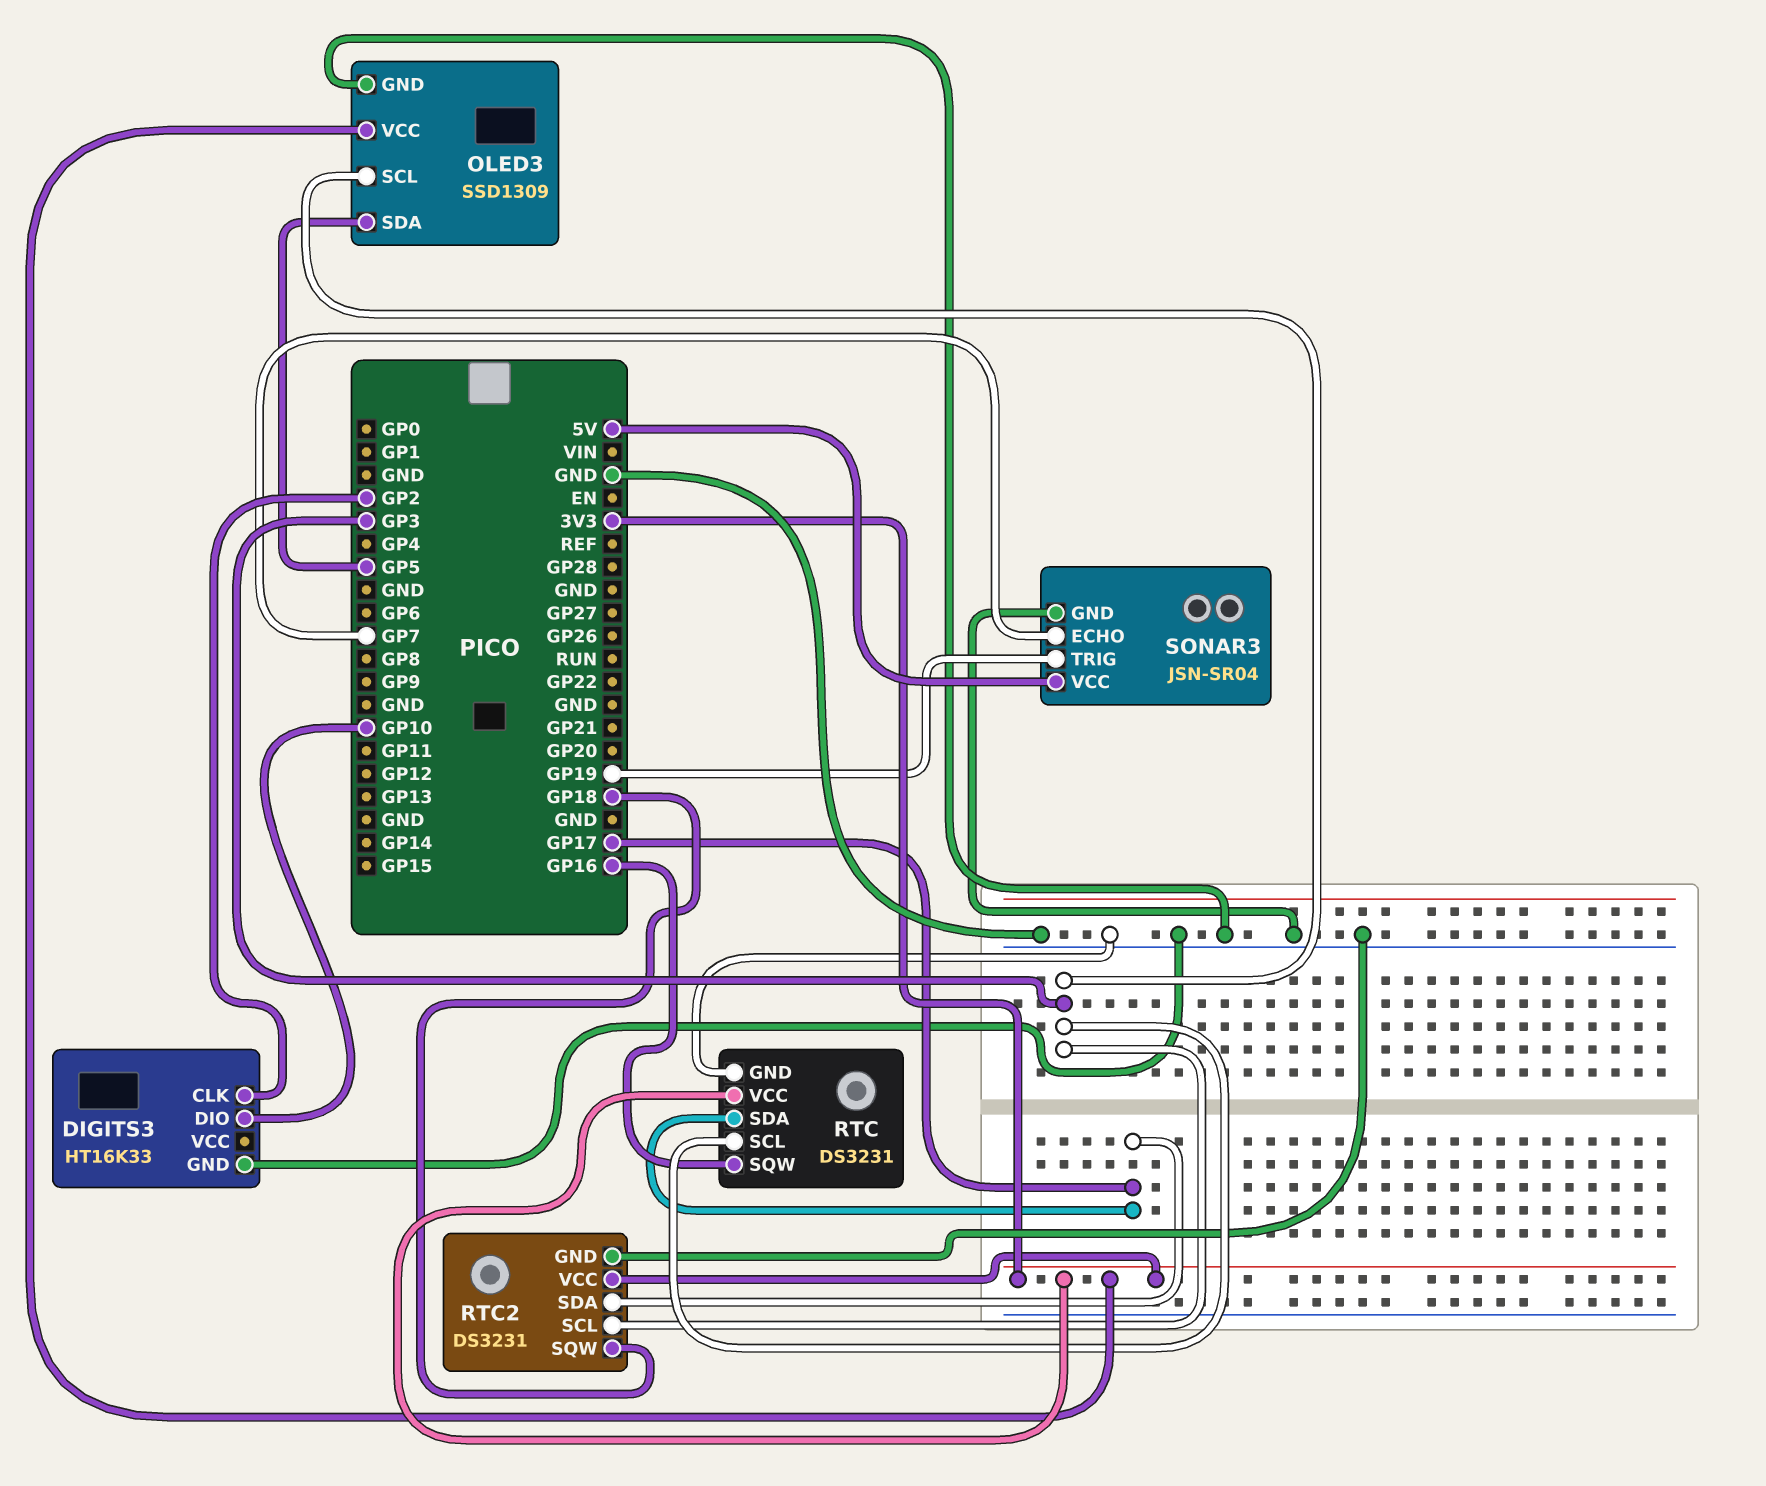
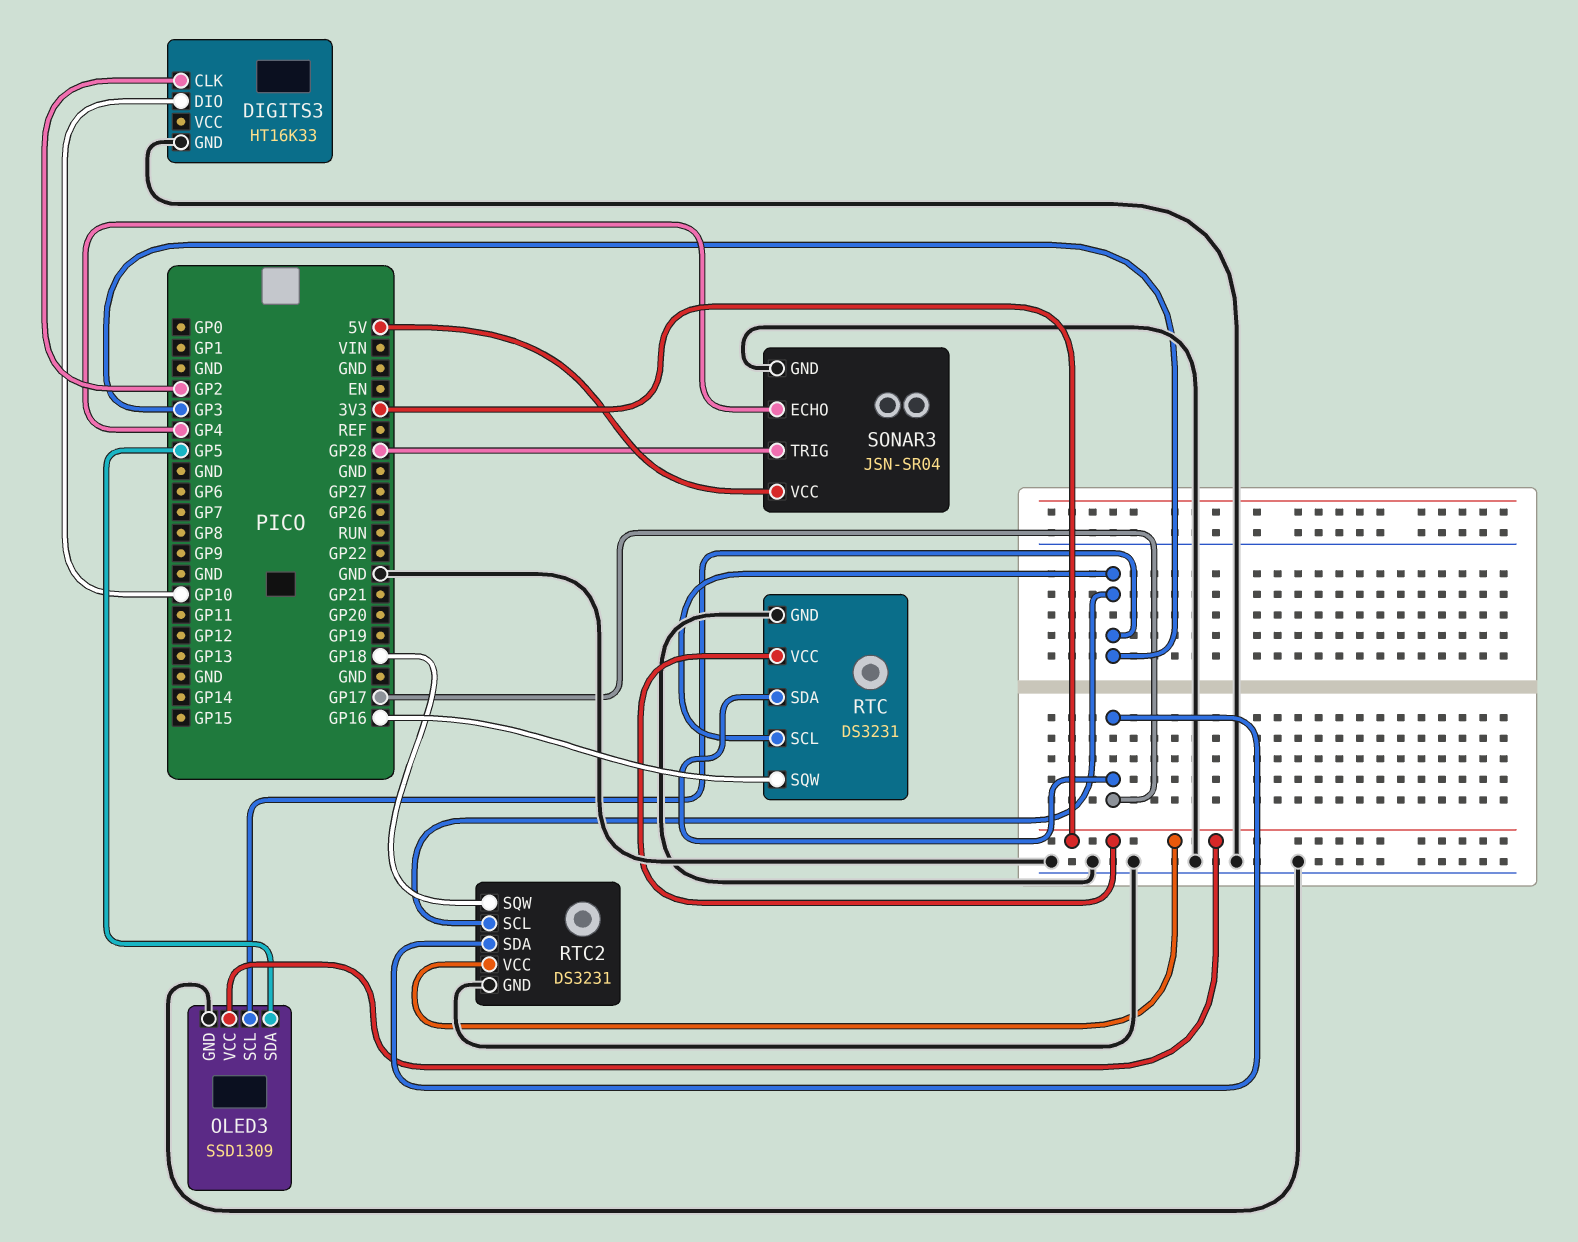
SONAR3 pin ECHO: GP7 -> GP4
SONAR3 pin TRIG: GP19 -> GP28

